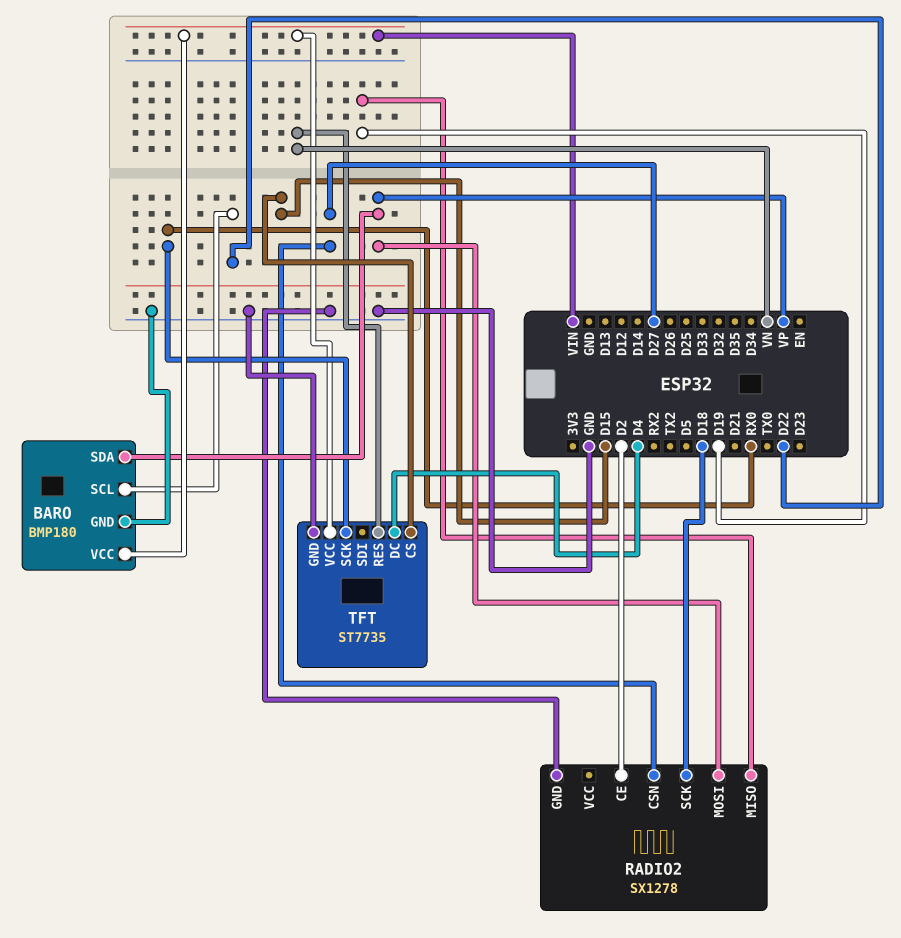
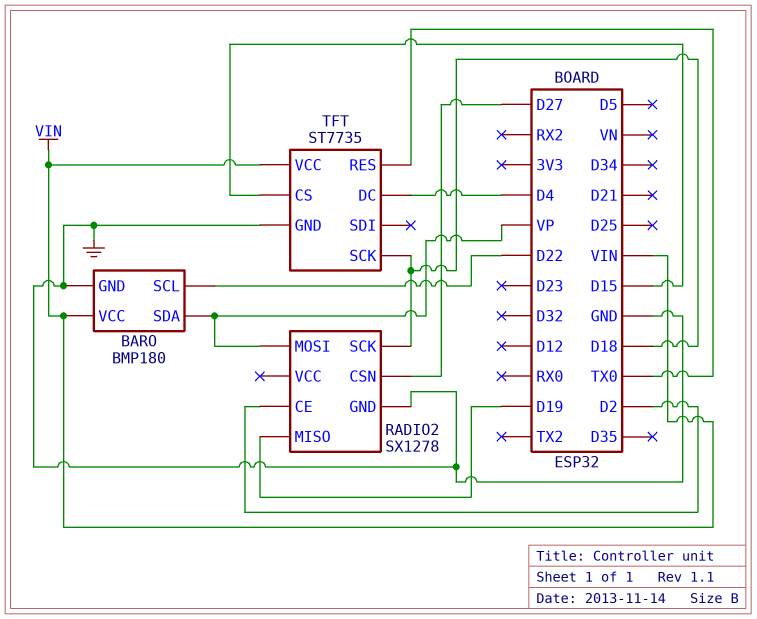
TFT pin RES: VN -> TX0
TFT pin SCK: RX0 -> D18

